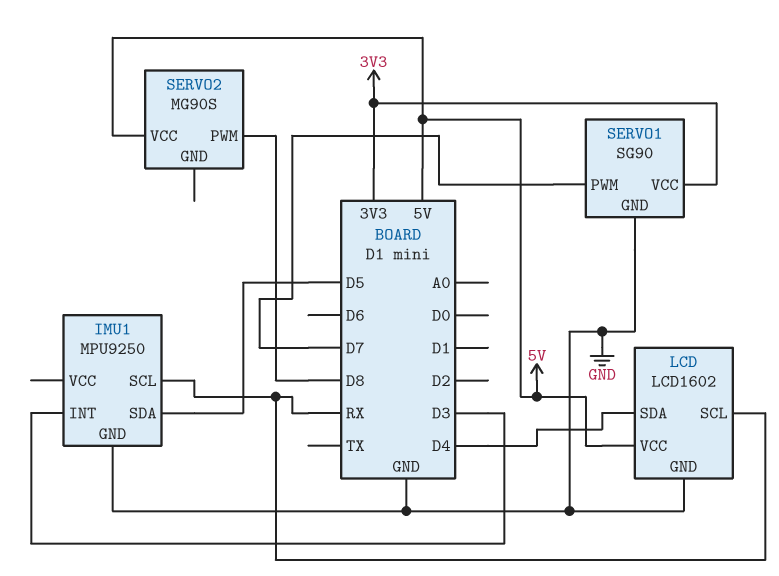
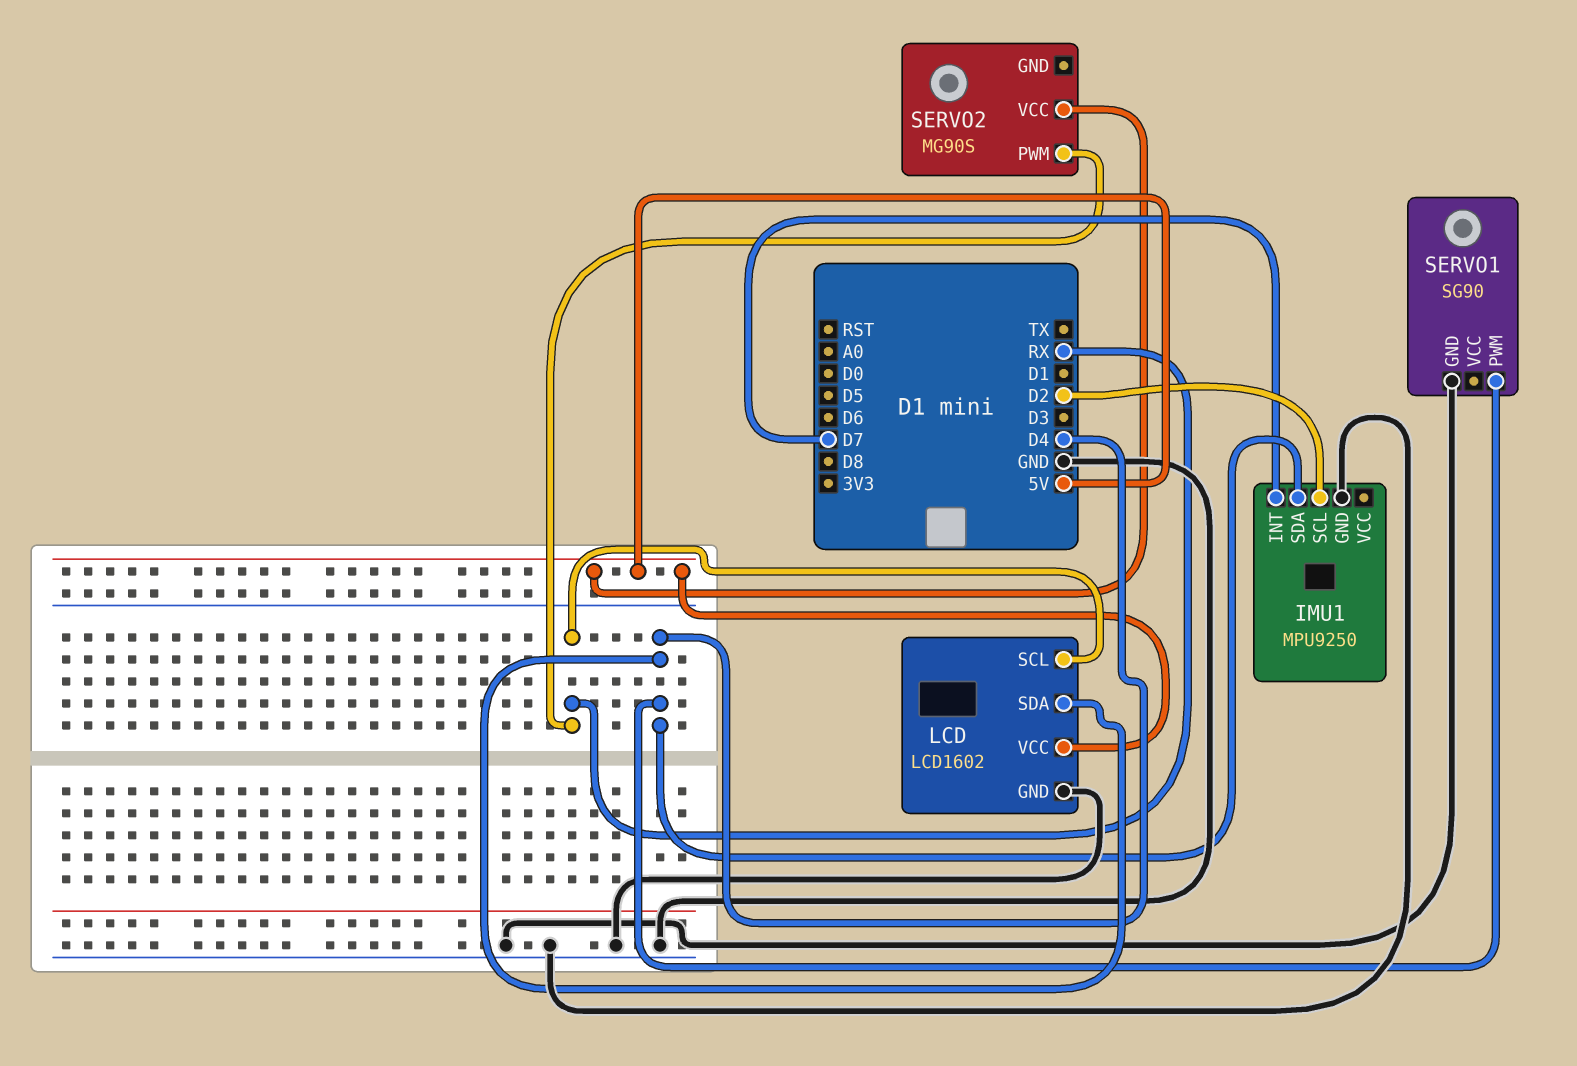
IMU1 pin INT: D3 -> D7
IMU1 pin SCL: RX -> D2
IMU1 pin SDA: D5 -> D4
SERVO1 pin PWM: D7 -> D4
SERVO1 pin VCC: 3V3 -> none
SERVO2 pin PWM: D8 -> RX

